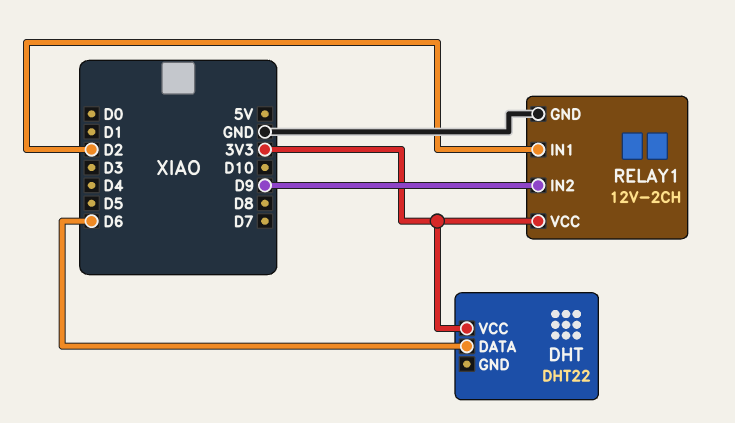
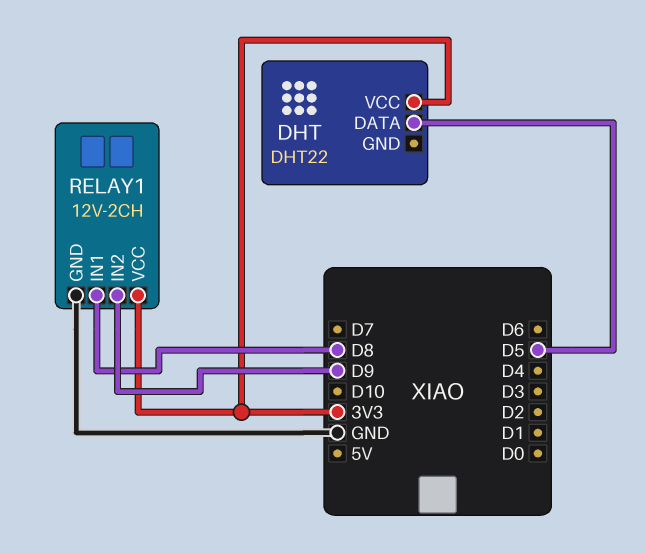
DHT pin DATA: D6 -> D5
RELAY1 pin IN1: D2 -> D8

